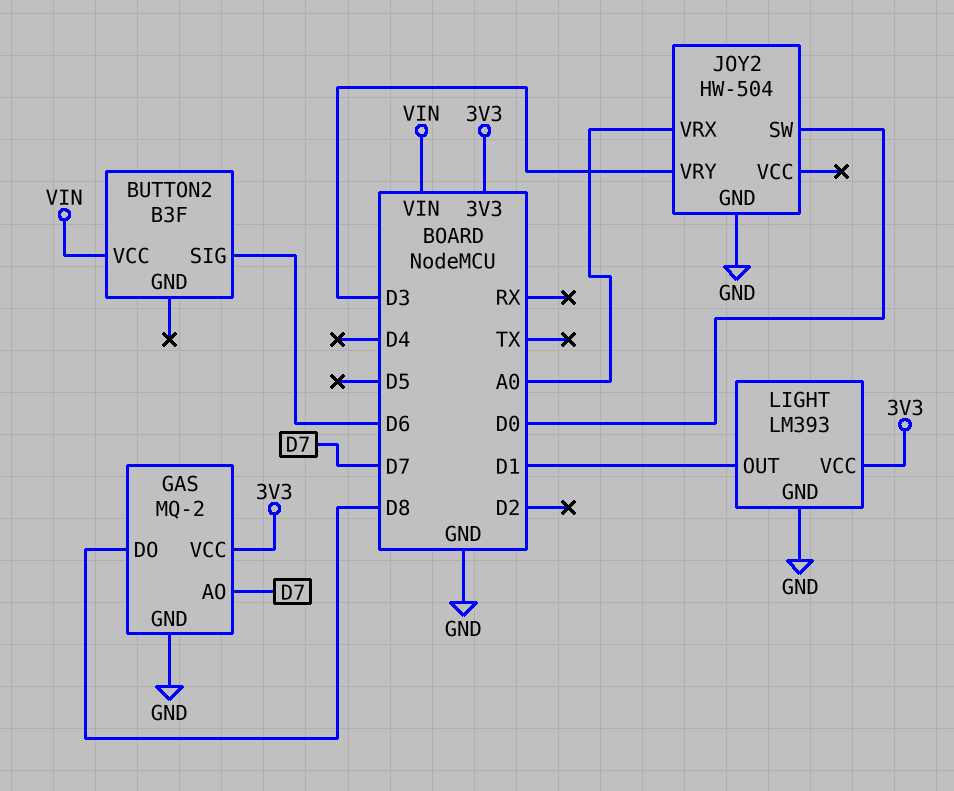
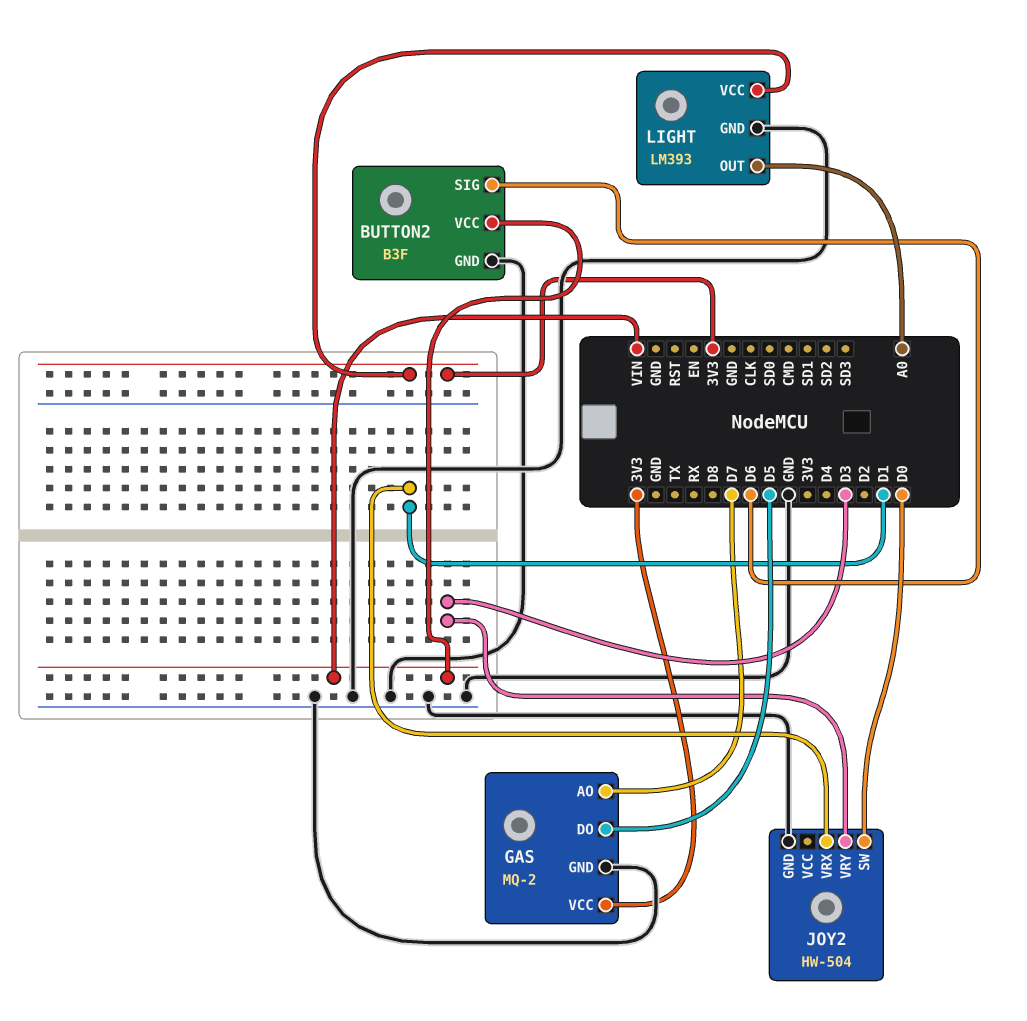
BUTTON2 pin GND: none -> GND
GAS pin DO: D8 -> D5
JOY2 pin VRX: A0 -> D1
LIGHT pin OUT: D1 -> A0

